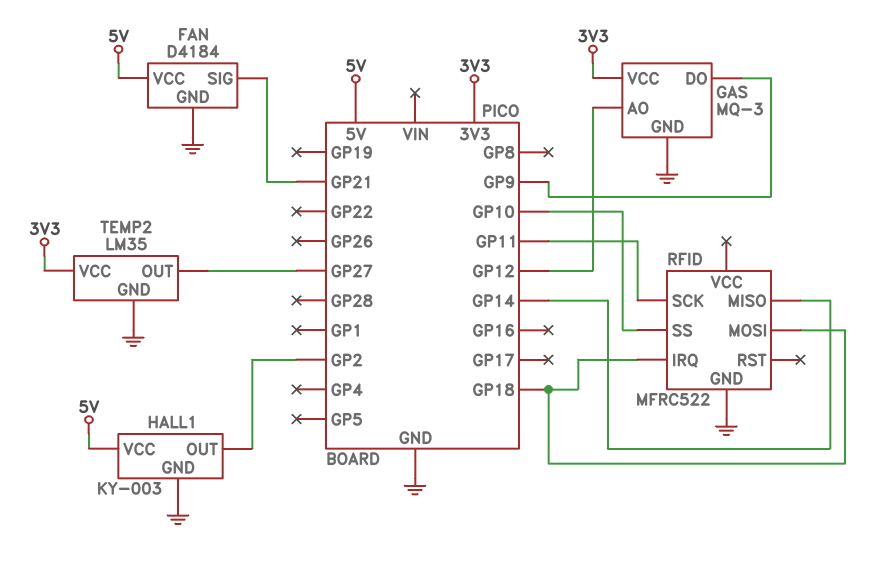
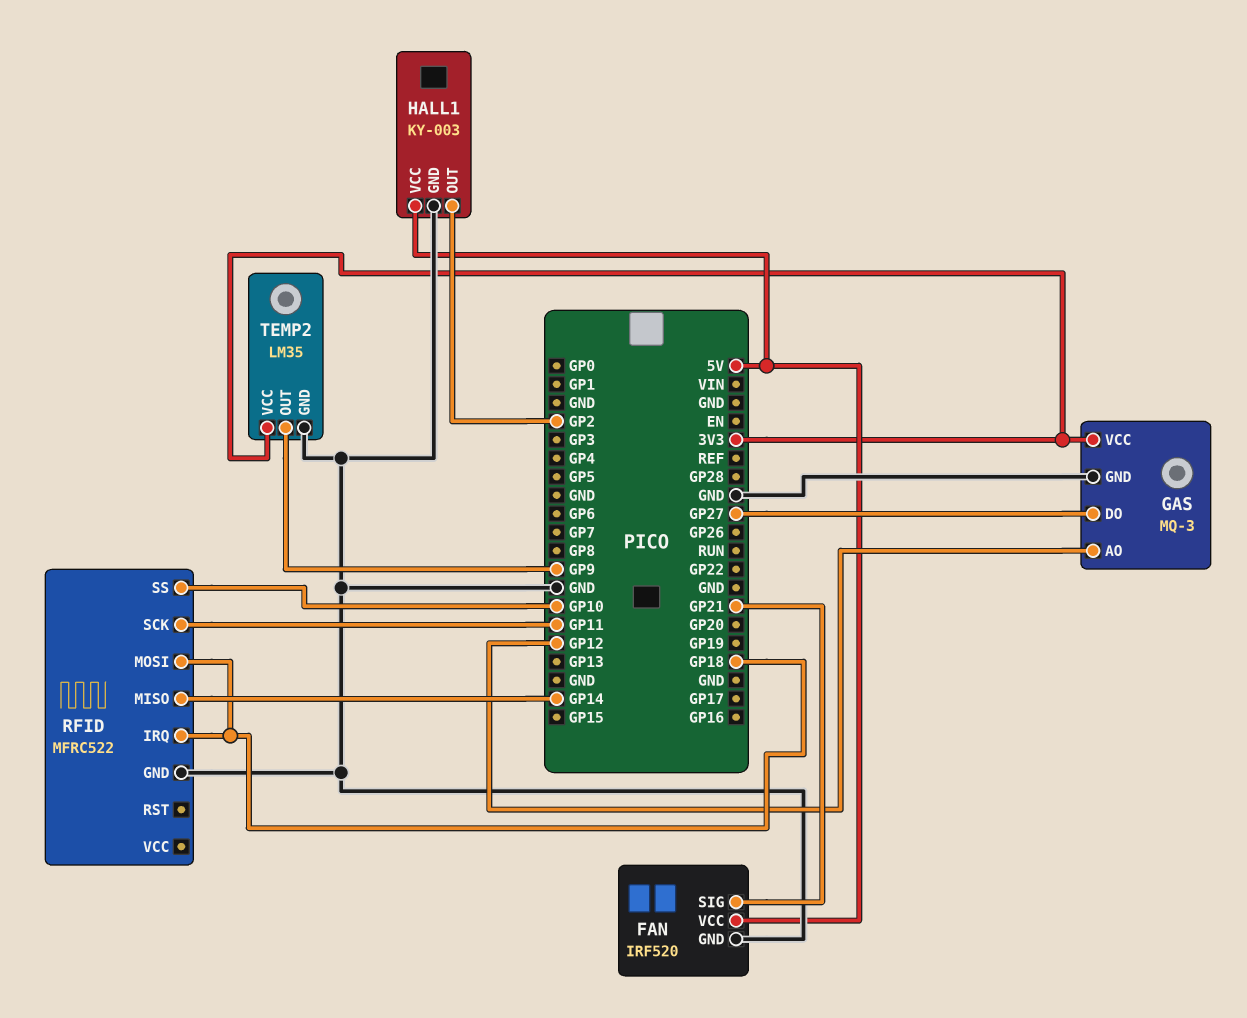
FAN: D4184 -> IRF520
GAS pin DO: GP9 -> GP27
TEMP2 pin OUT: GP27 -> GP9

